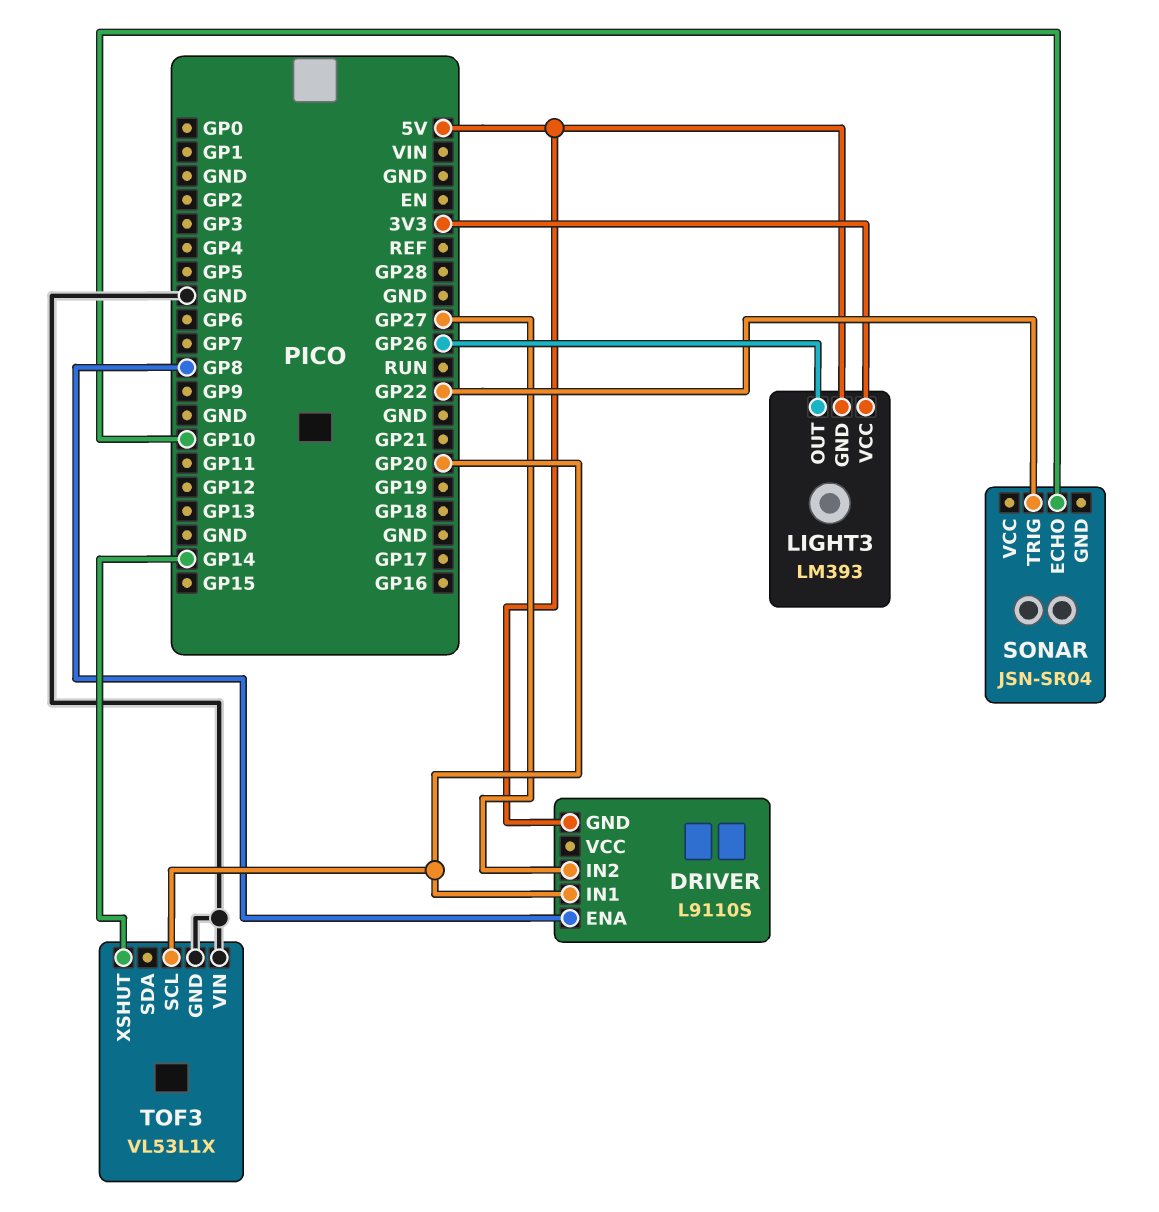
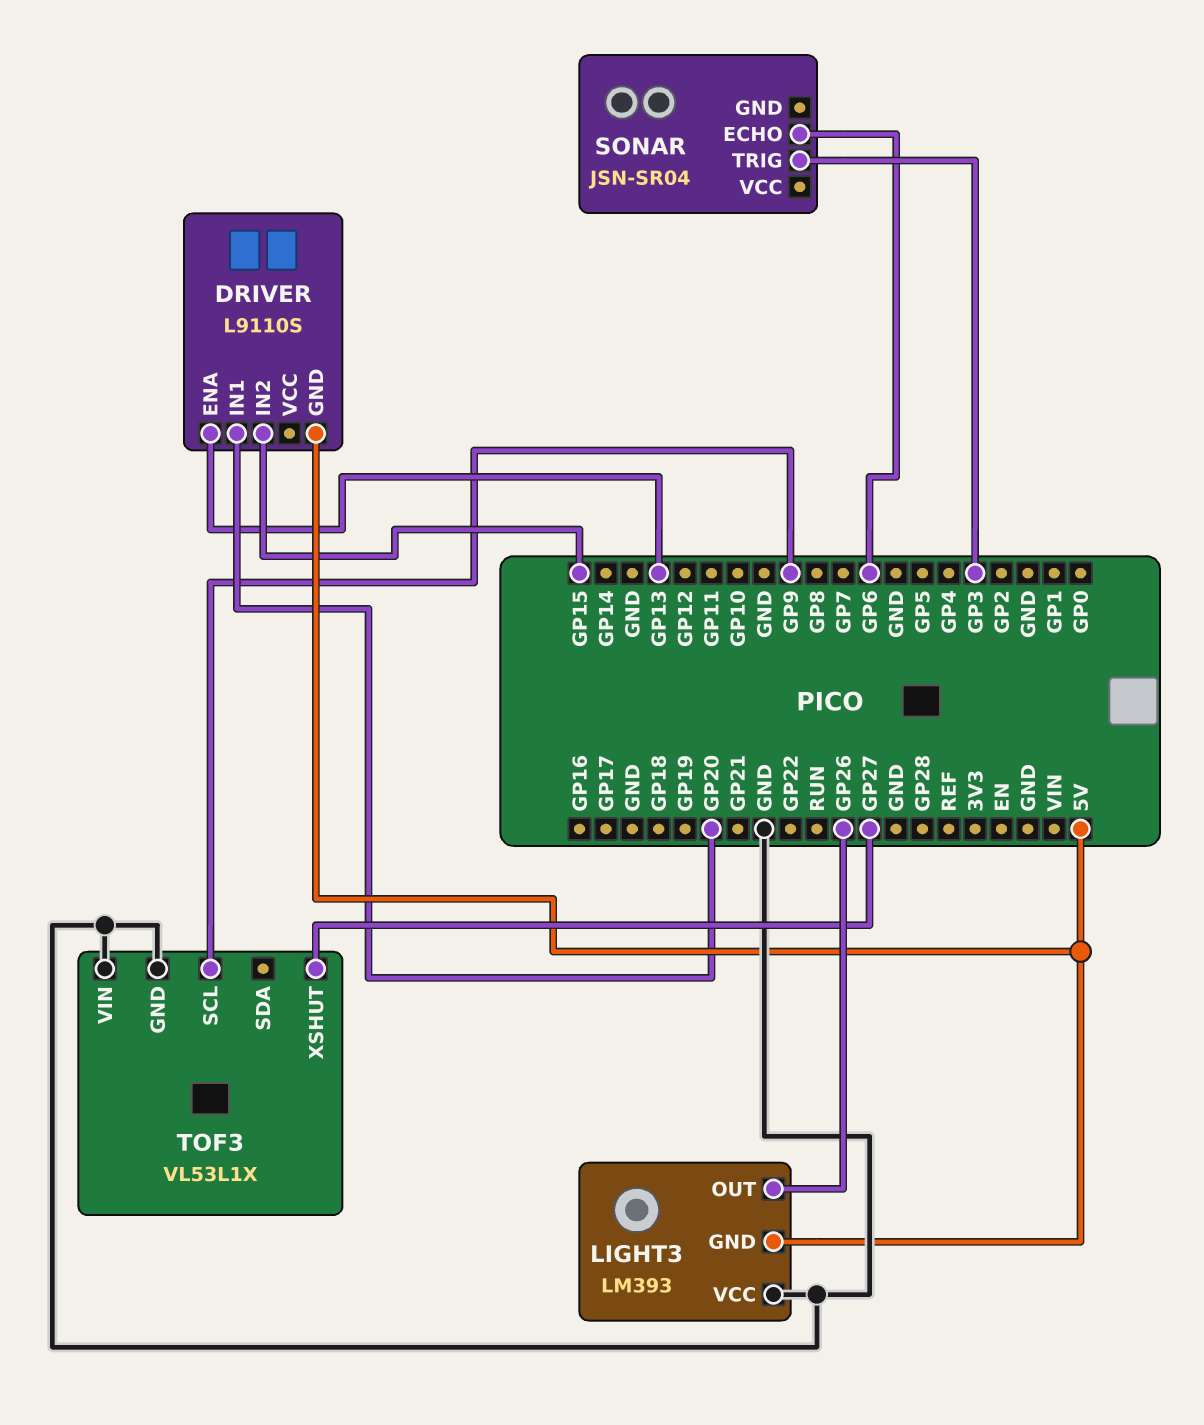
DRIVER pin ENA: GP8 -> GP13
DRIVER pin IN2: GP27 -> GP15
LIGHT3 pin VCC: 3V3 -> GND
SONAR pin ECHO: GP10 -> GP6
SONAR pin TRIG: GP22 -> GP3
TOF3 pin SCL: GP20 -> GP9
TOF3 pin XSHUT: GP14 -> GP27

